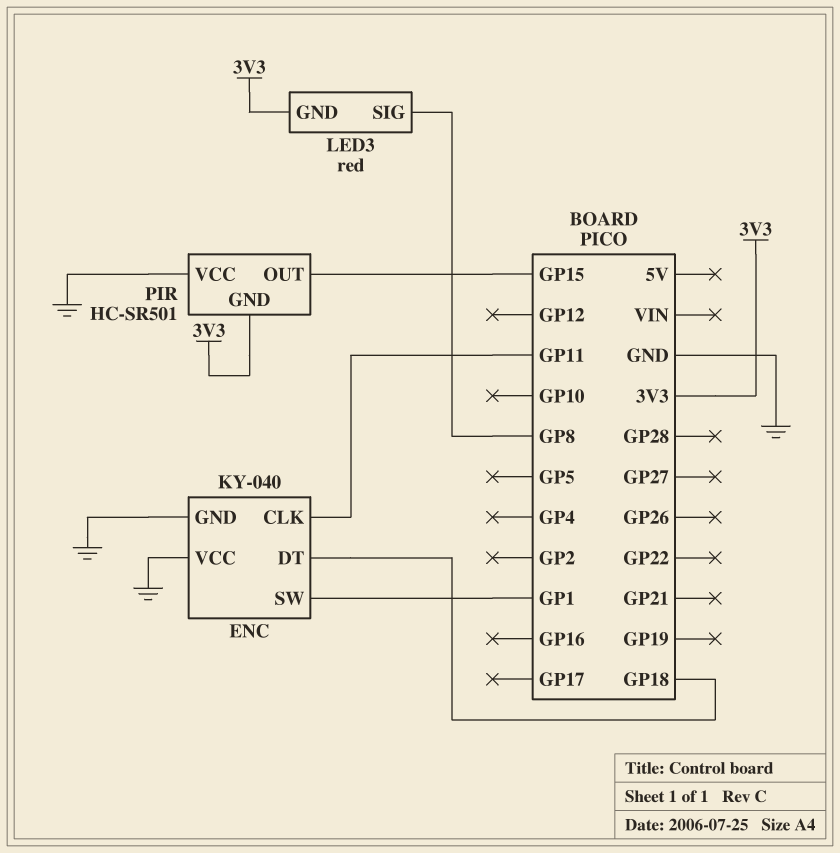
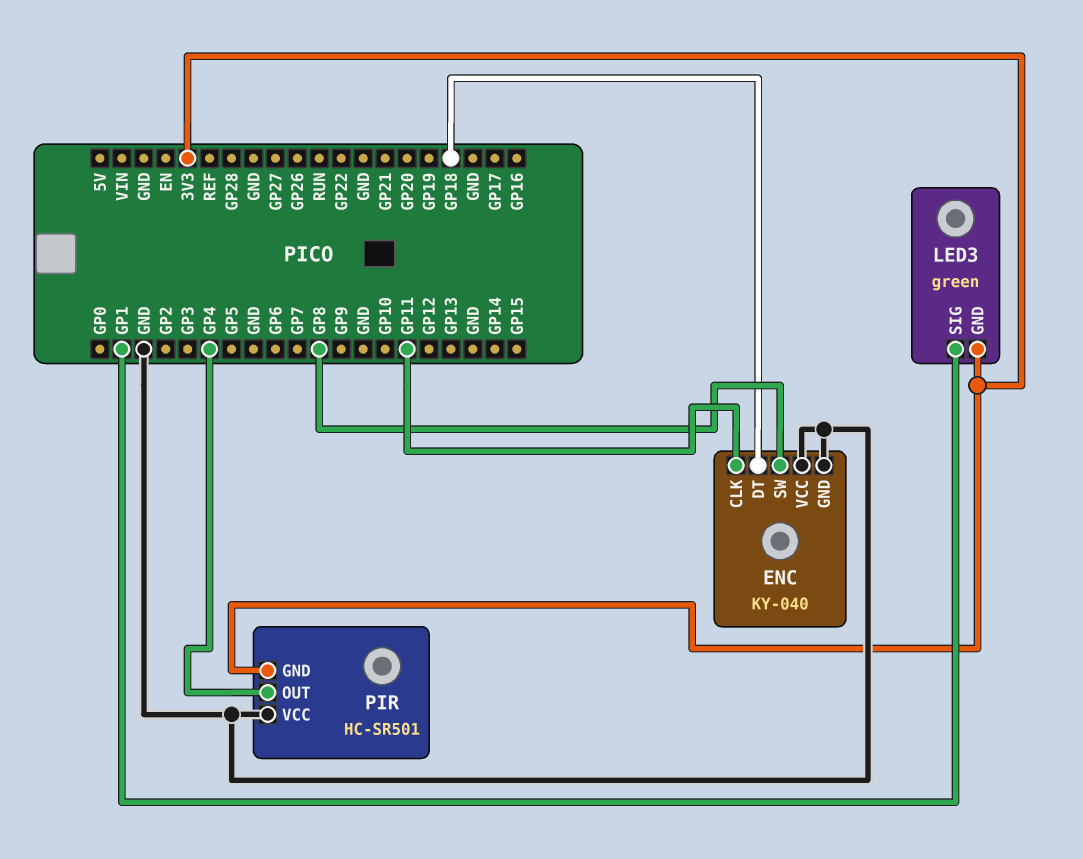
ENC pin SW: GP1 -> GP8
LED3: red -> green
LED3 pin SIG: GP8 -> GP1
PIR pin OUT: GP15 -> GP4

